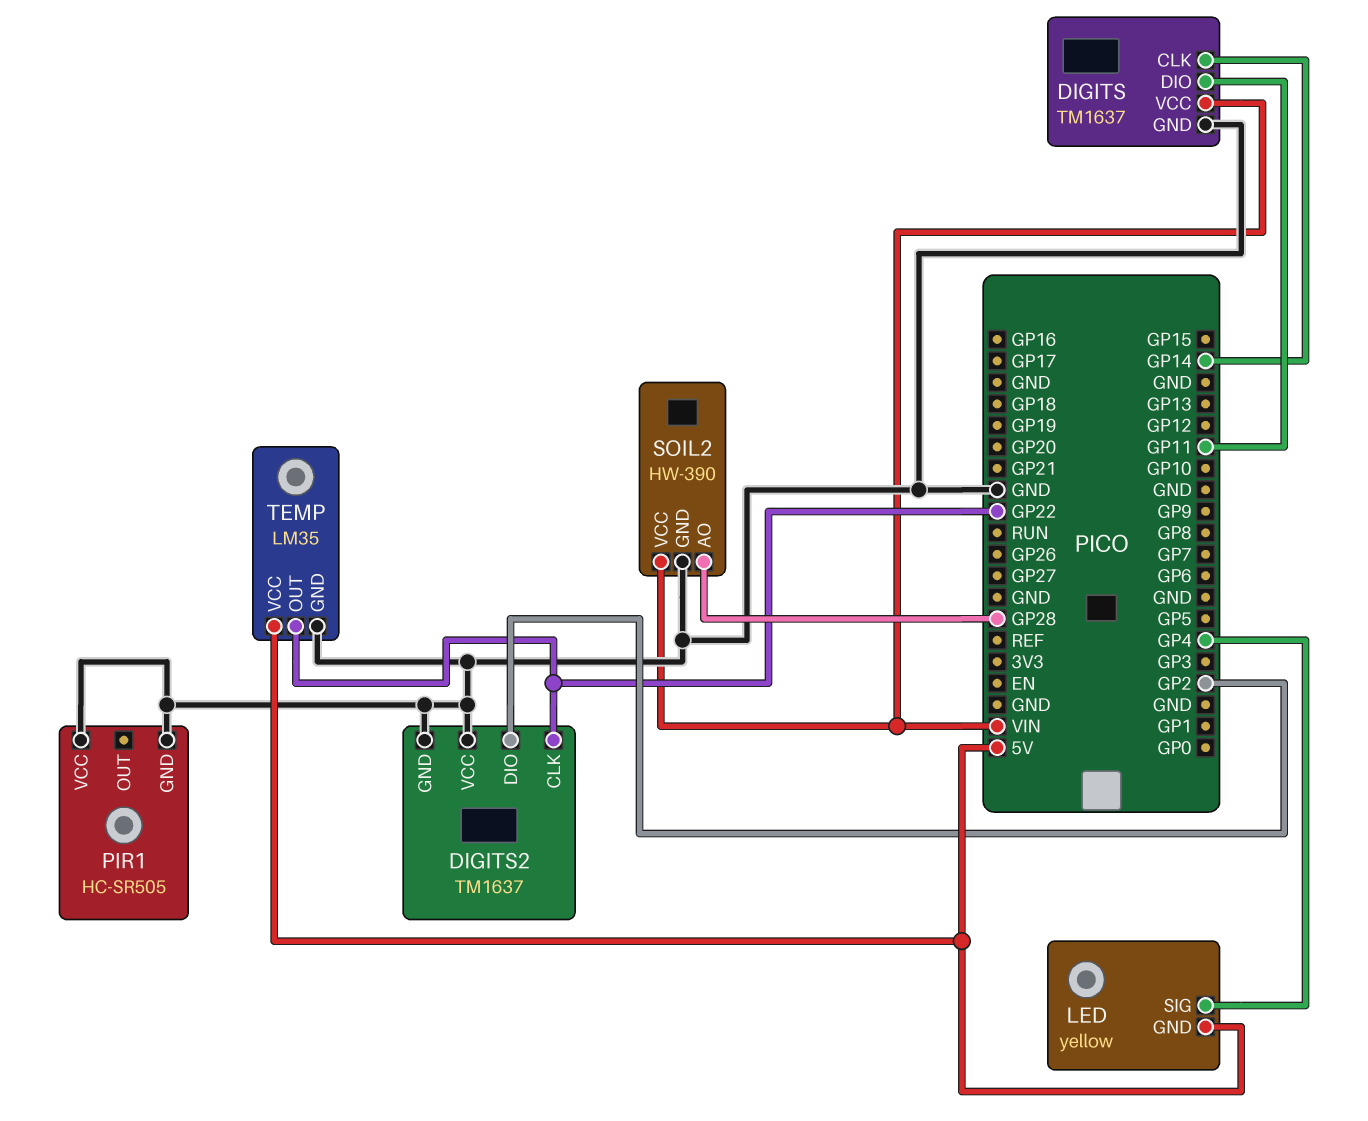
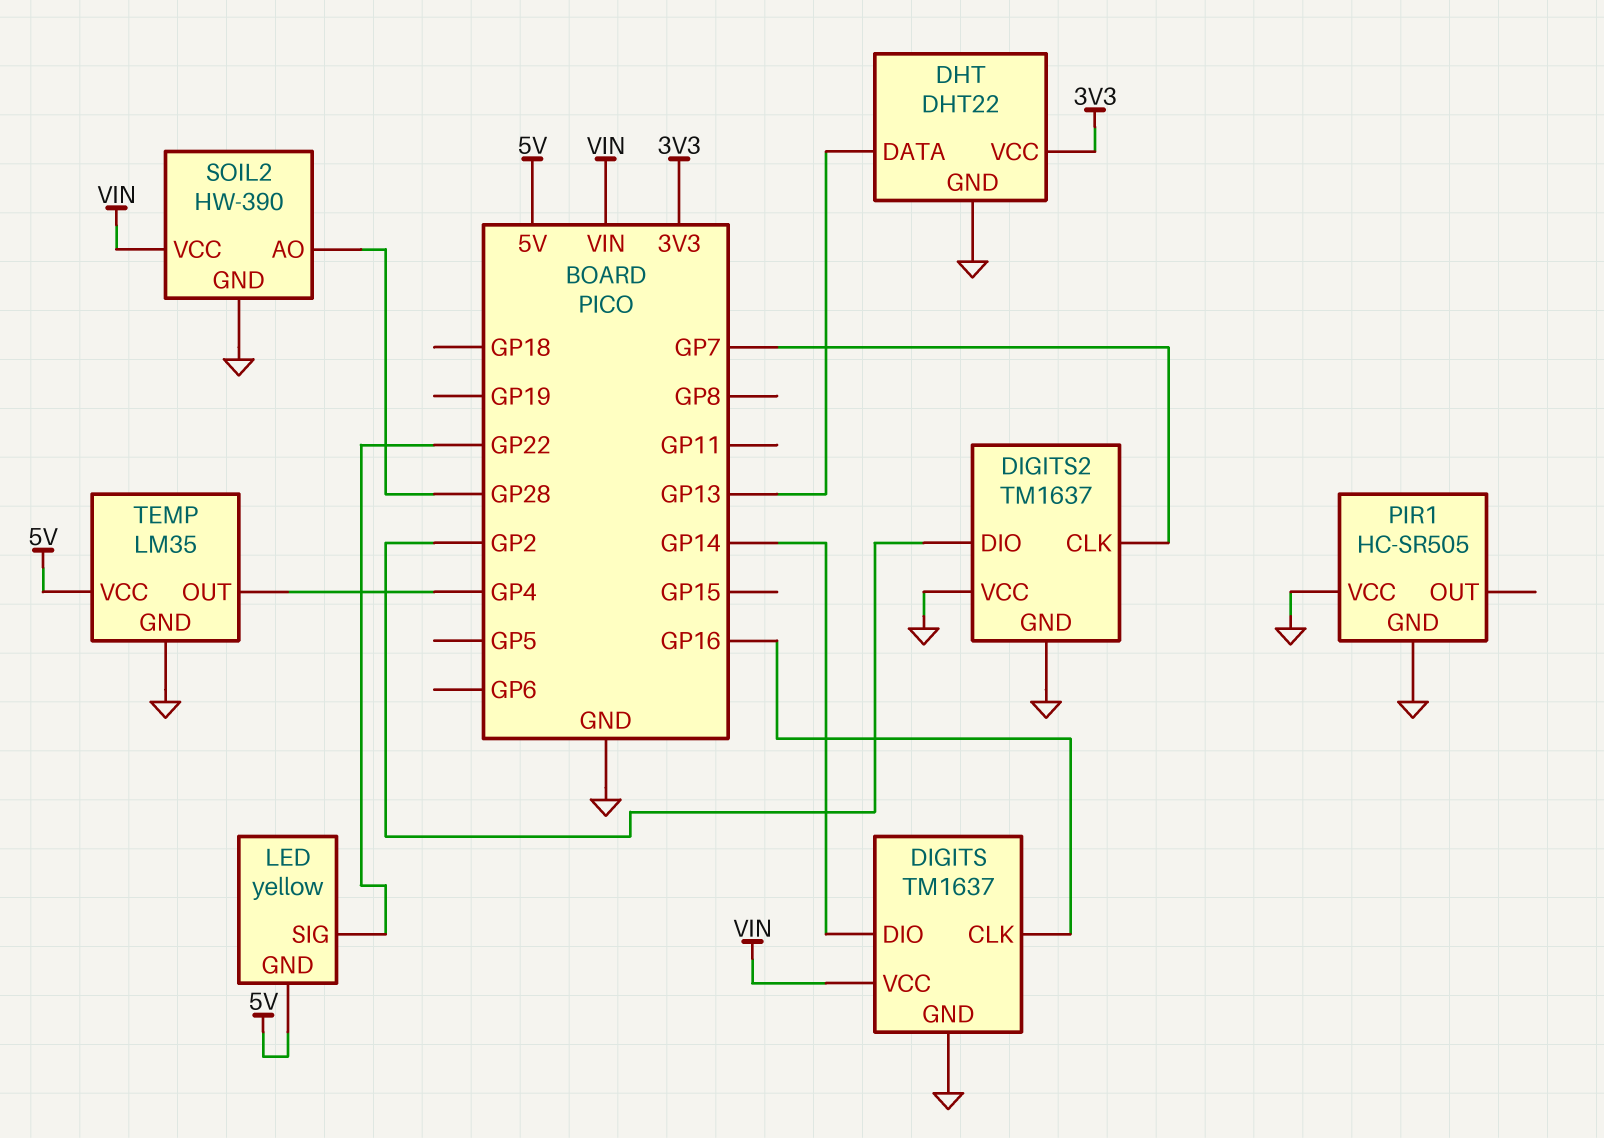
DHT: none -> DHT22
DHT pin DATA: none -> GP13
DHT pin GND: none -> GND
DHT pin VCC: none -> 3V3
DIGITS pin CLK: GP14 -> GP16
DIGITS pin DIO: GP11 -> GP14
DIGITS2 pin CLK: GP22 -> GP7
LED pin SIG: GP4 -> GP22
TEMP pin OUT: GP22 -> GP4

